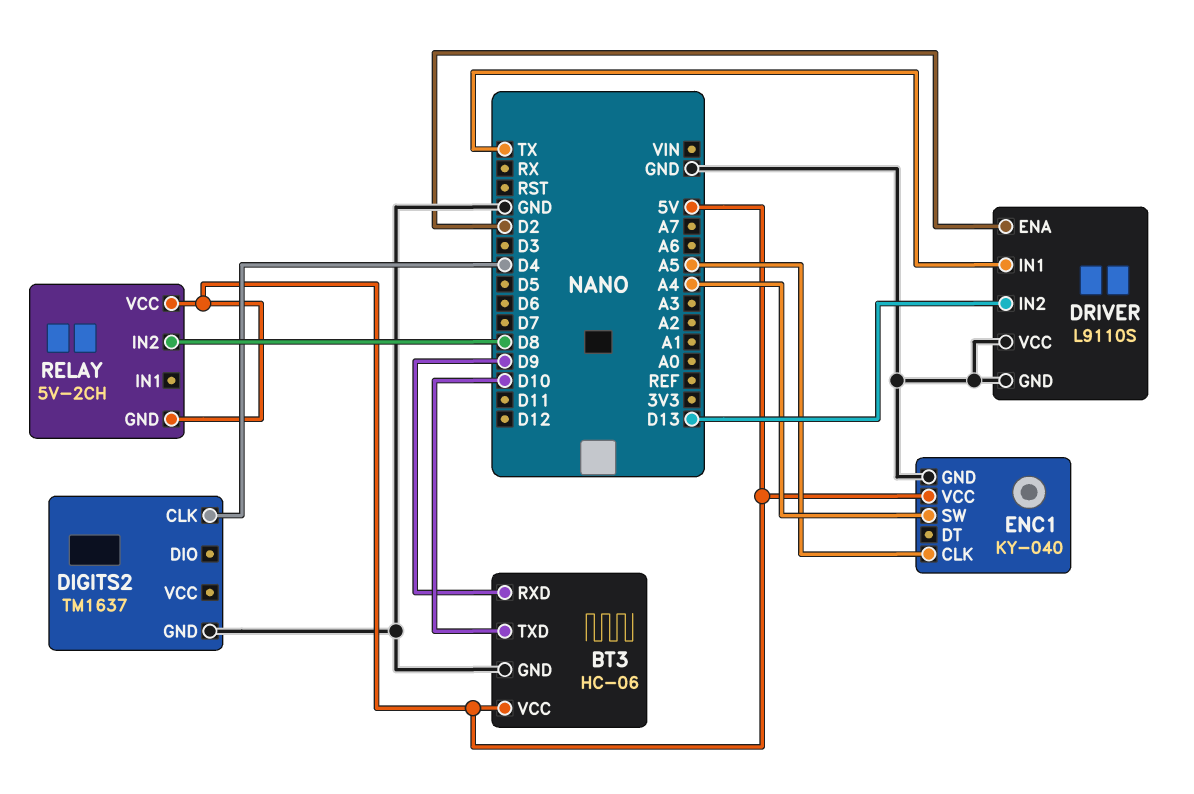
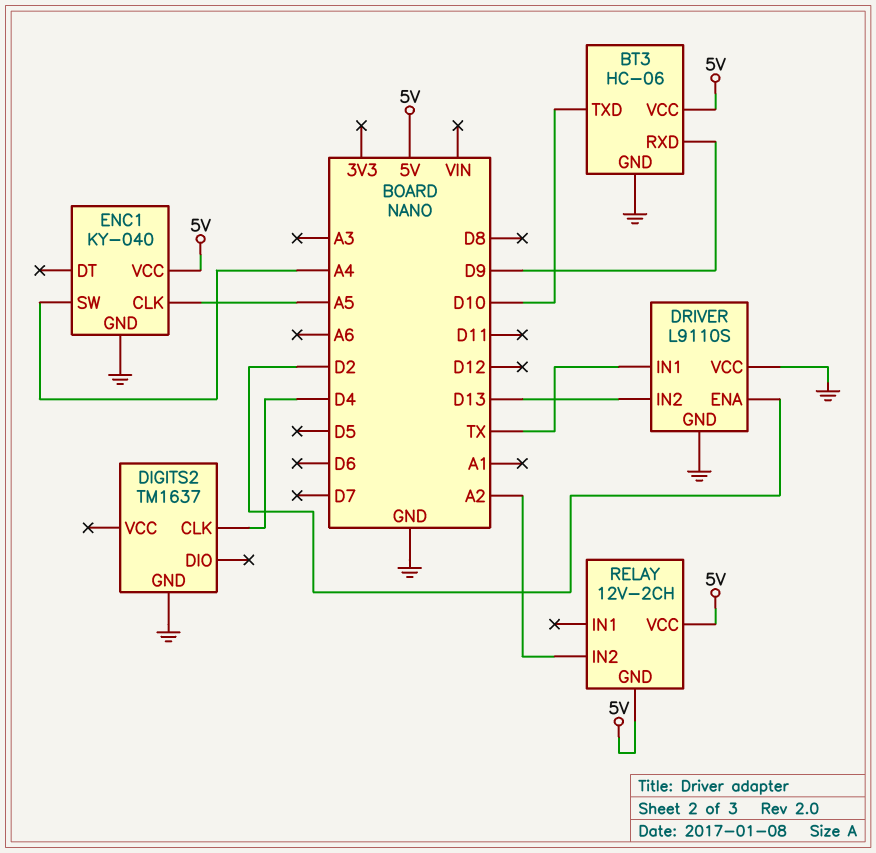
RELAY: 5V-2CH -> 12V-2CH
RELAY pin IN2: D8 -> A2

